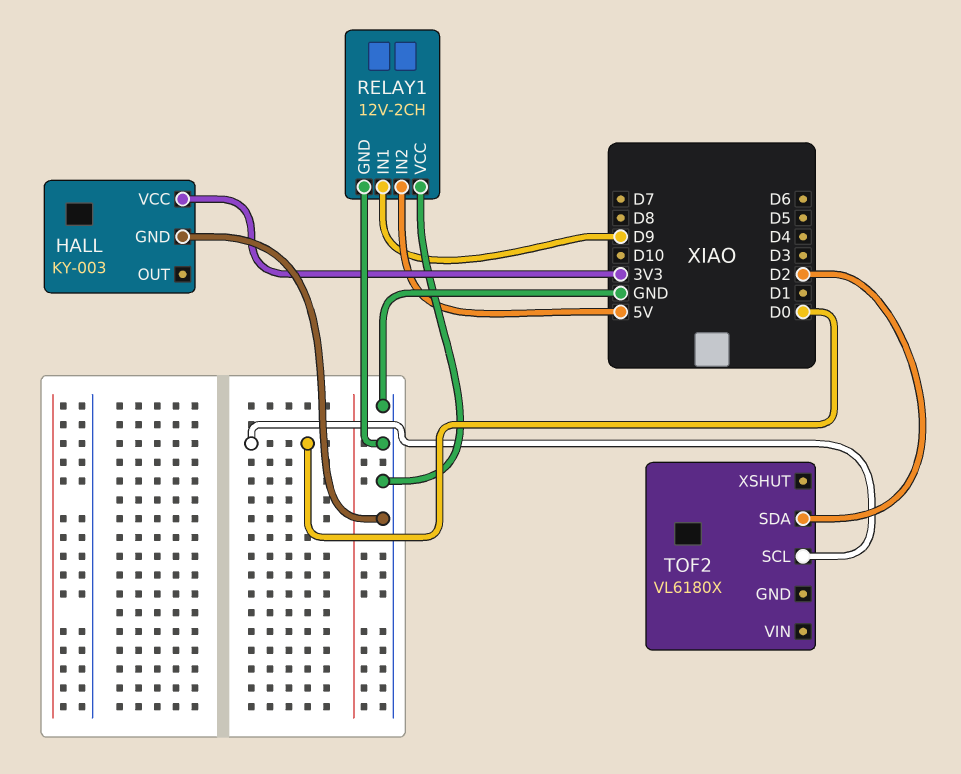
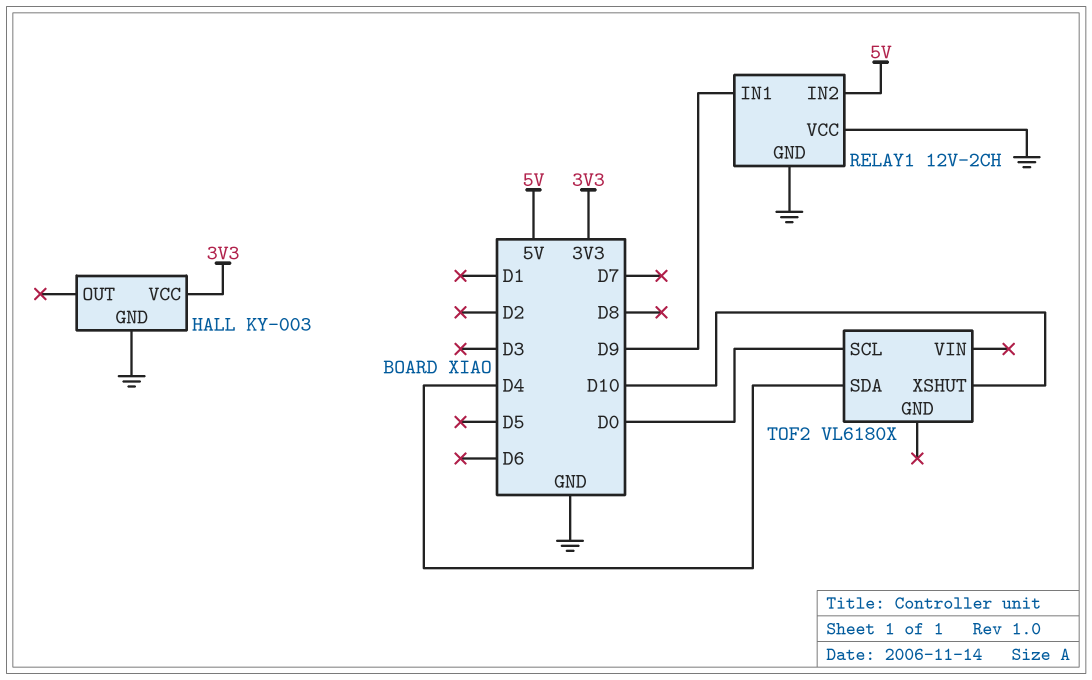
TOF2 pin SDA: D2 -> D4
TOF2 pin XSHUT: none -> D10

